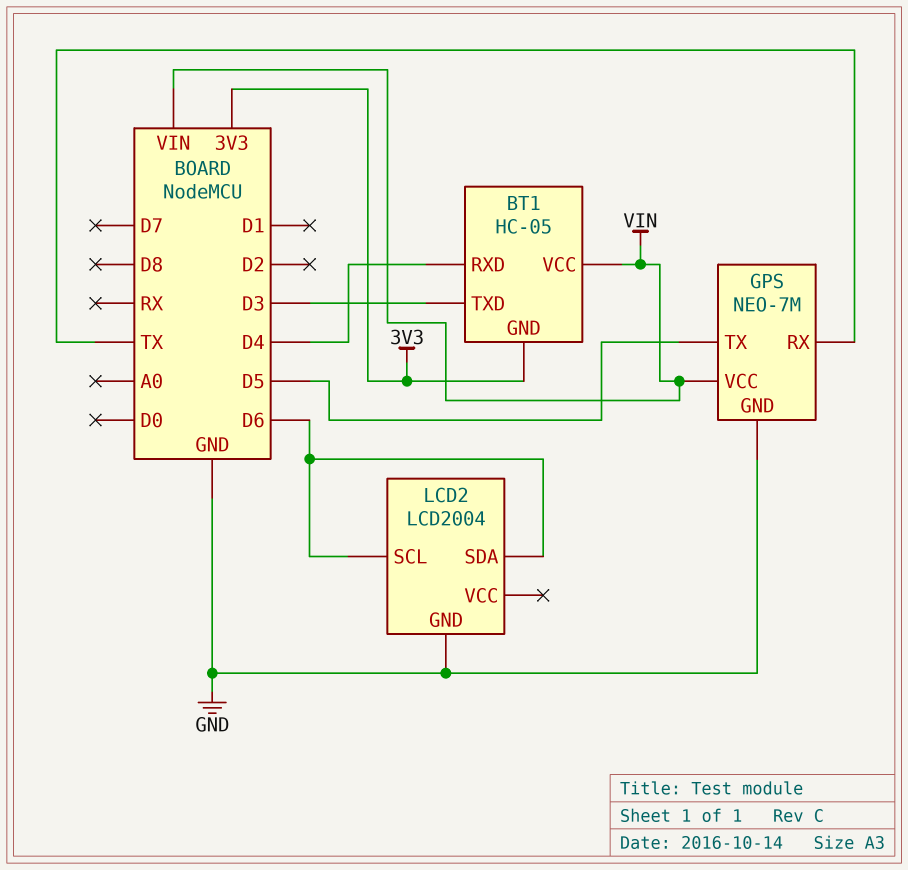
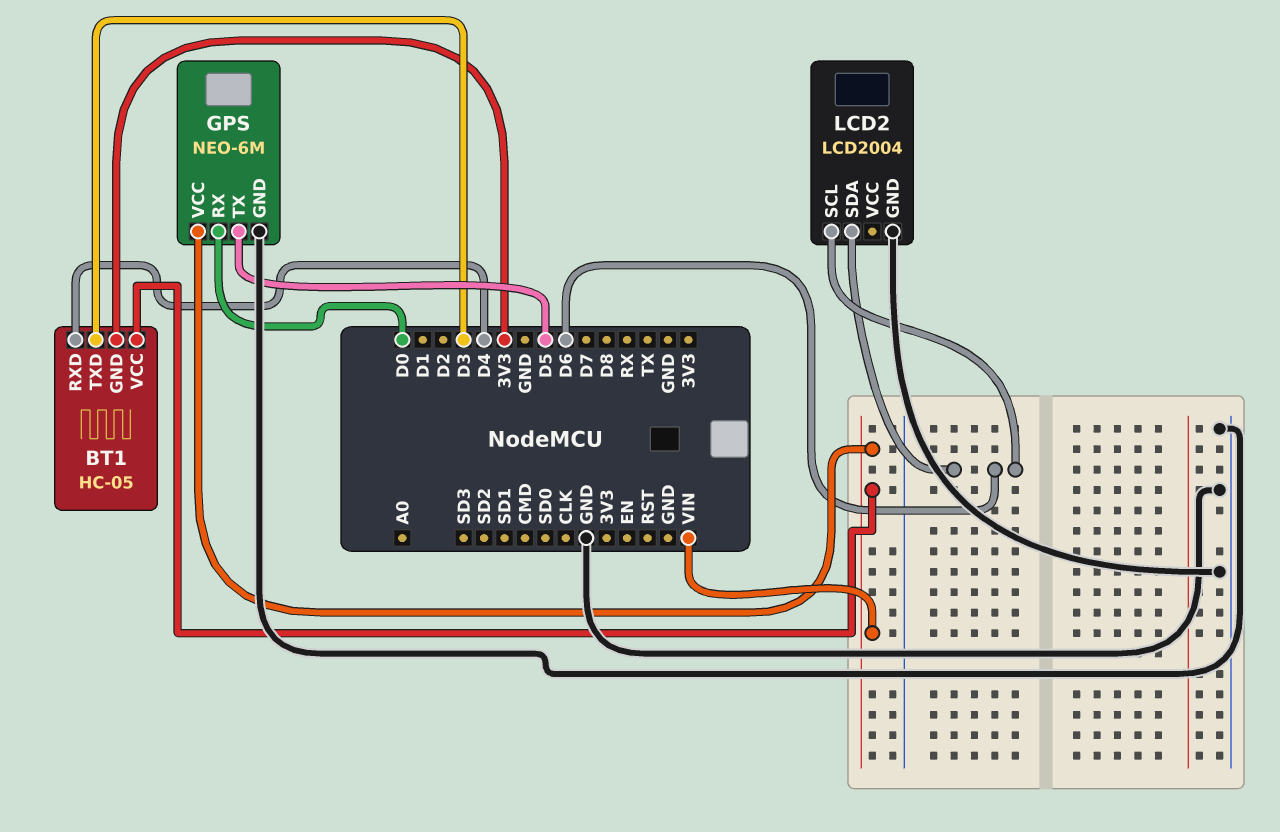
GPS: NEO-7M -> NEO-6M
GPS pin RX: TX -> D0

